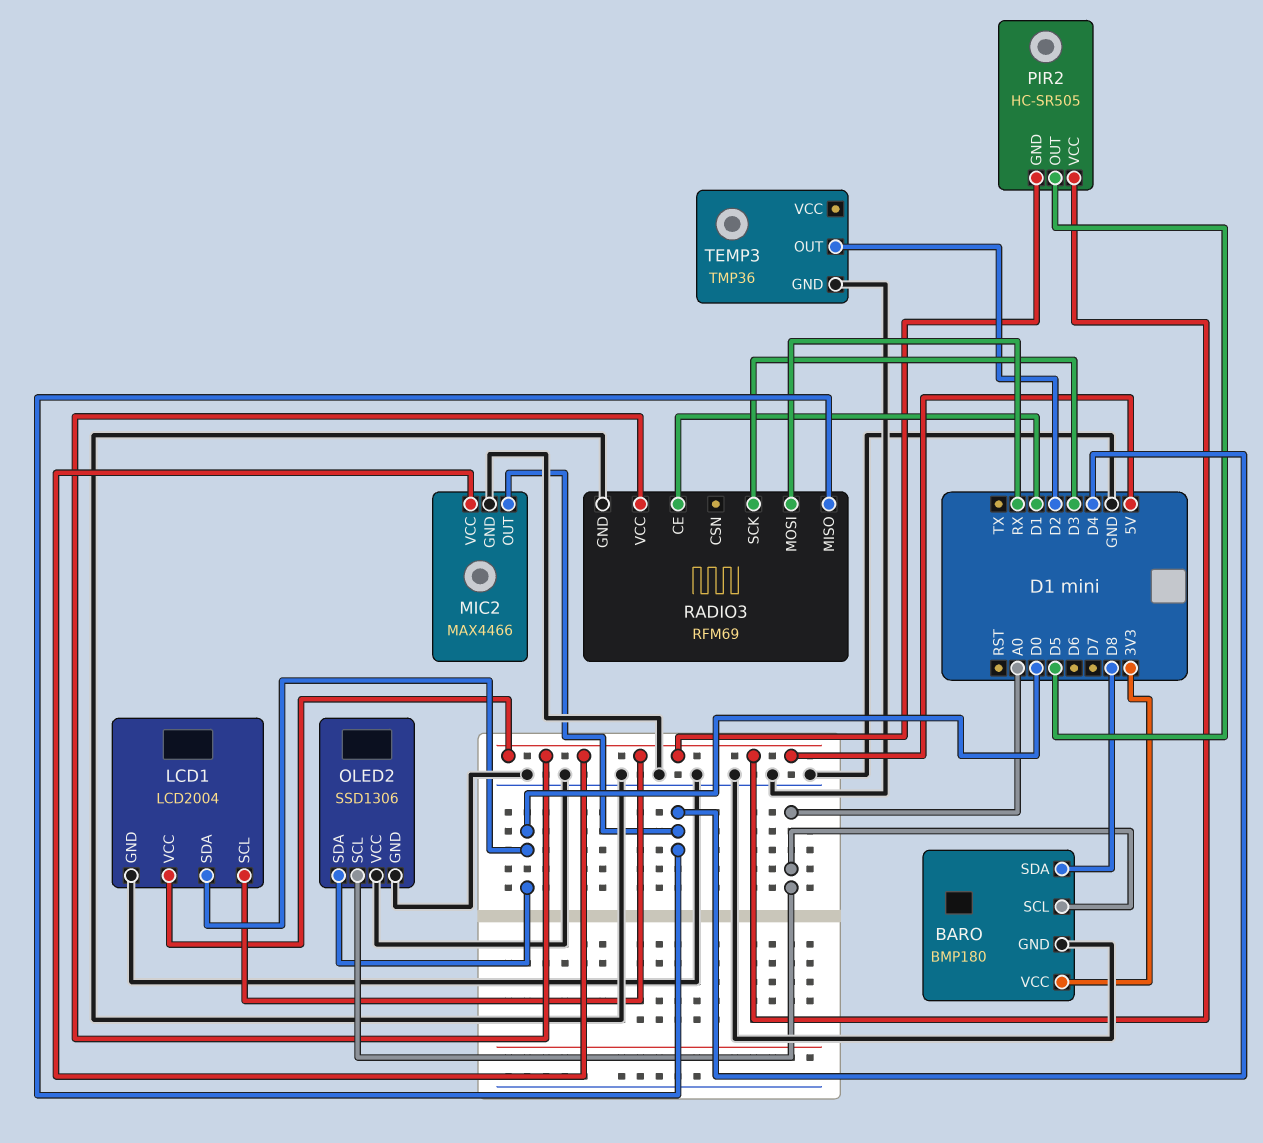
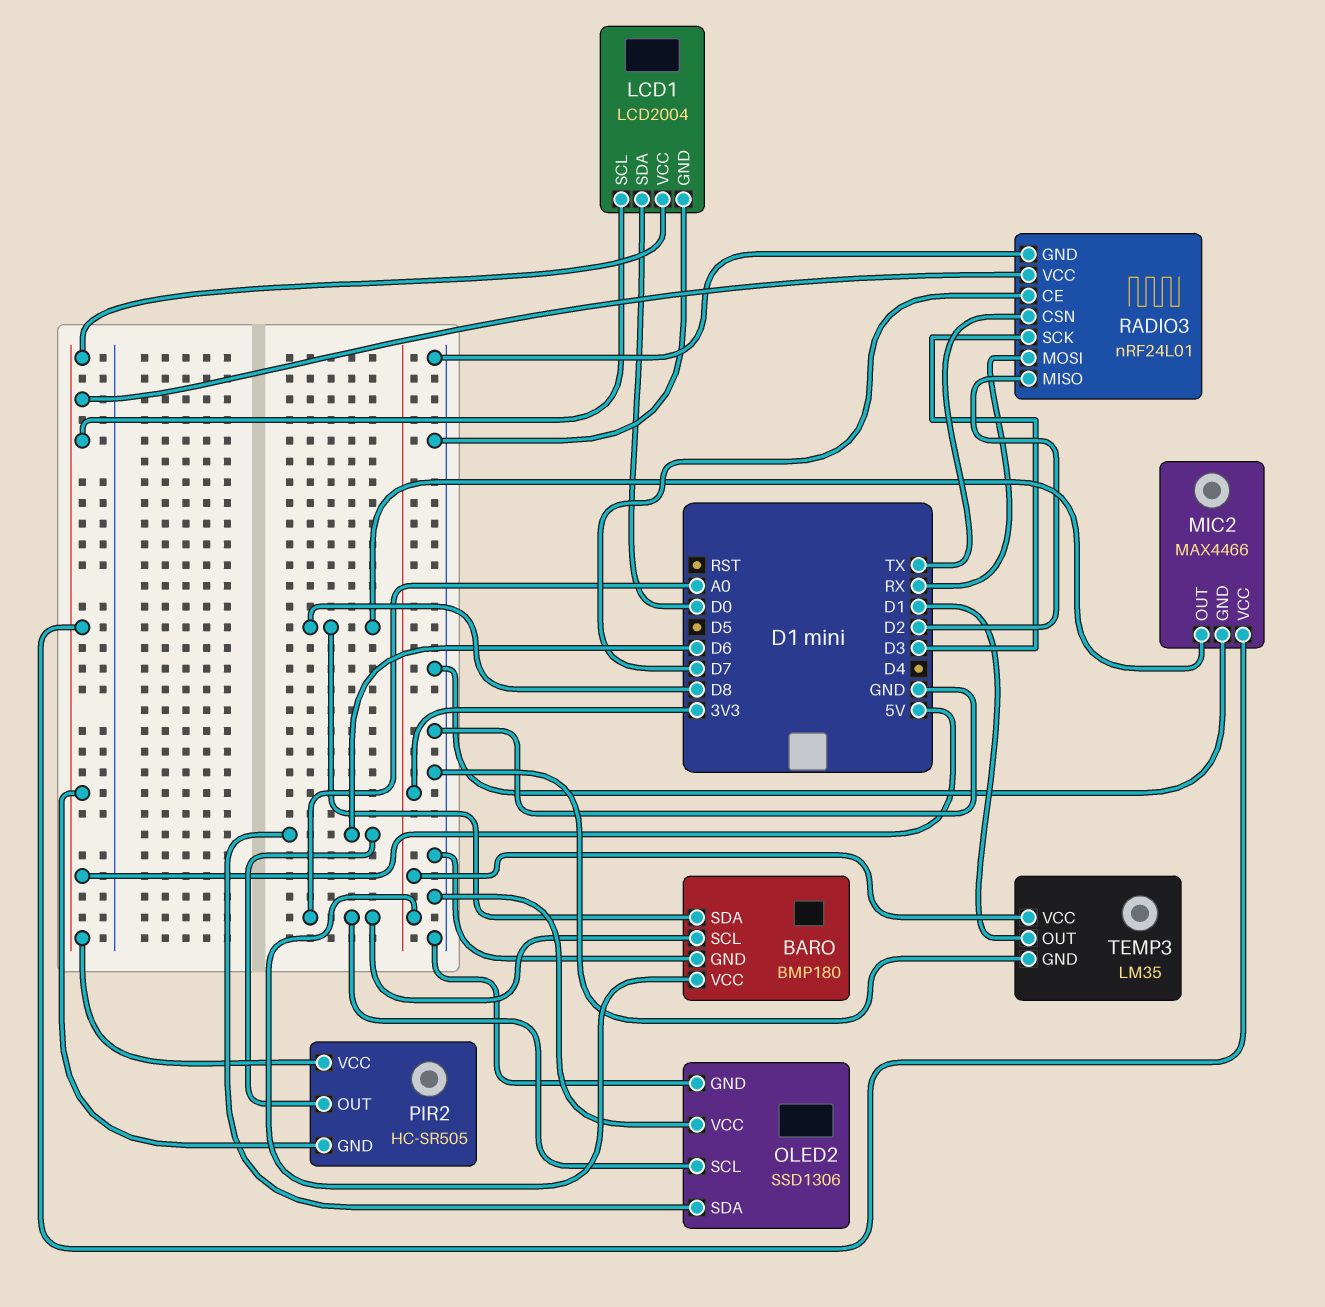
MIC2 pin OUT: D4 -> D8
OLED2 pin SDA: D0 -> D6
PIR2 pin OUT: D5 -> D6
RADIO3: RFM69 -> nRF24L01
RADIO3 pin CE: D1 -> D7
RADIO3 pin CSN: none -> TX
RADIO3 pin MISO: D4 -> D2
TEMP3: TMP36 -> LM35
TEMP3 pin OUT: D2 -> D1
TEMP3 pin VCC: none -> 3V3

